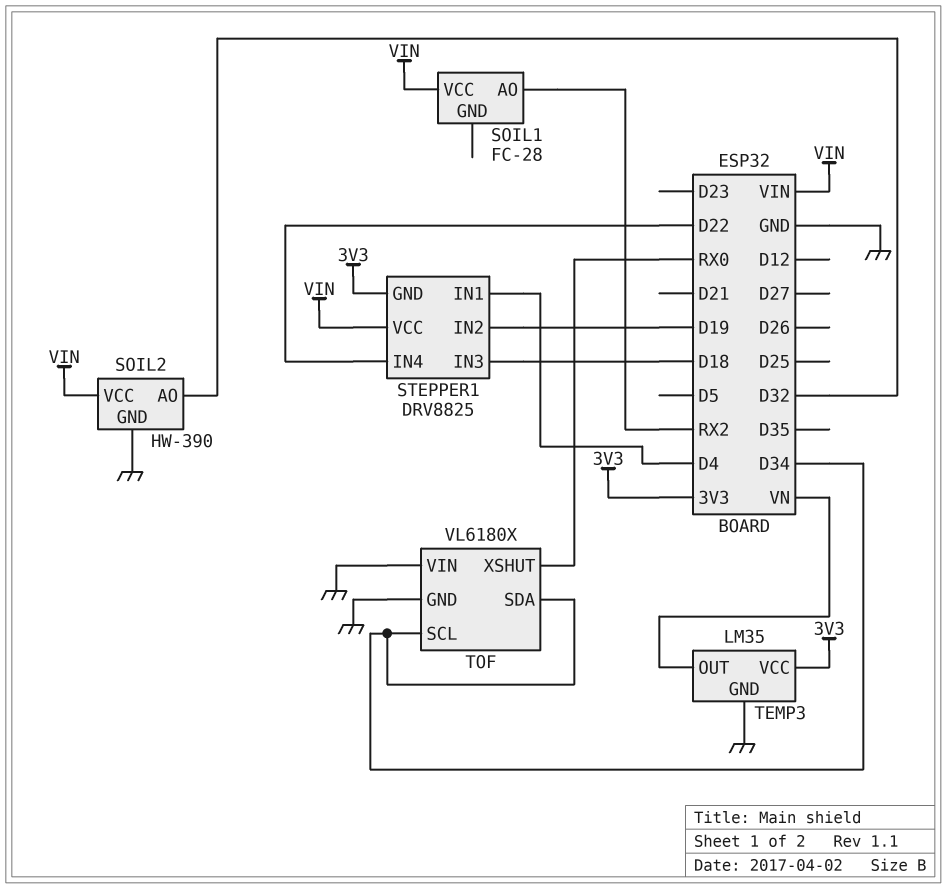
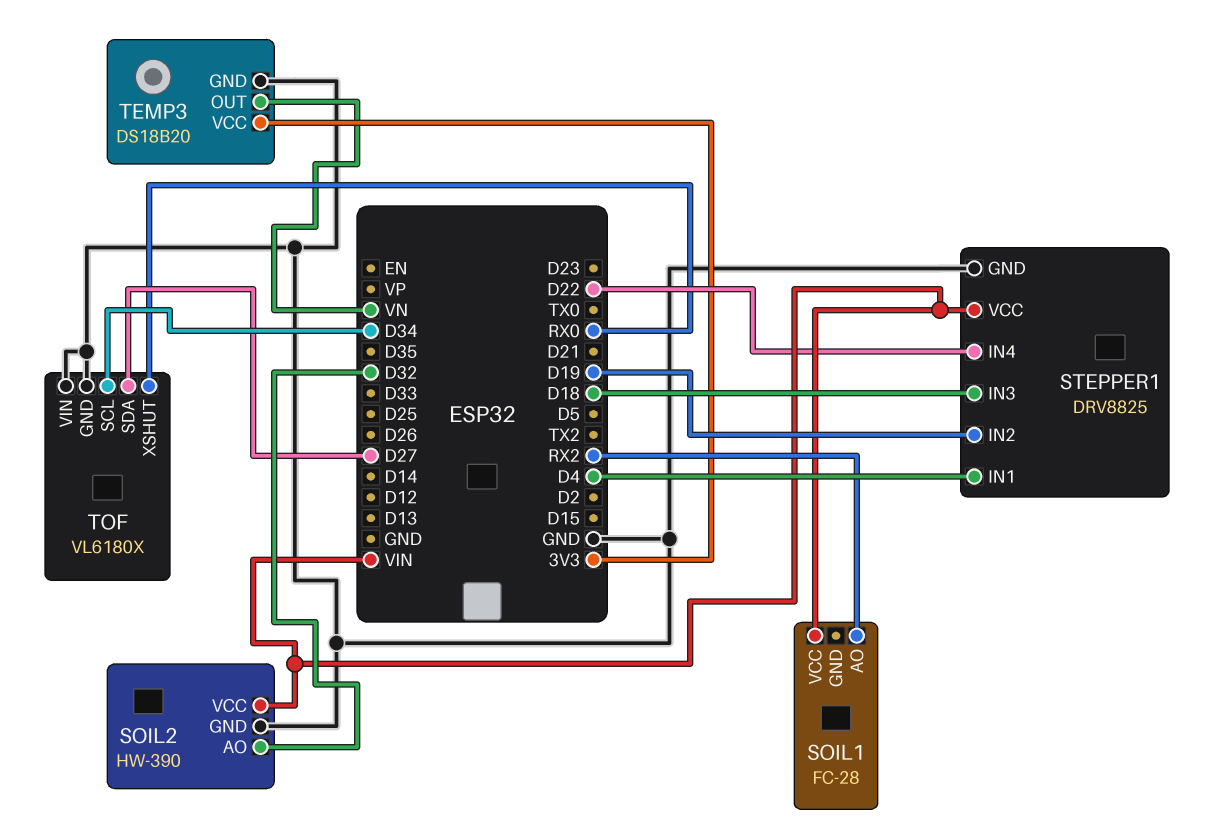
STEPPER1 pin GND: 3V3 -> GND
TEMP3: LM35 -> DS18B20
TOF pin SDA: D34 -> D27

